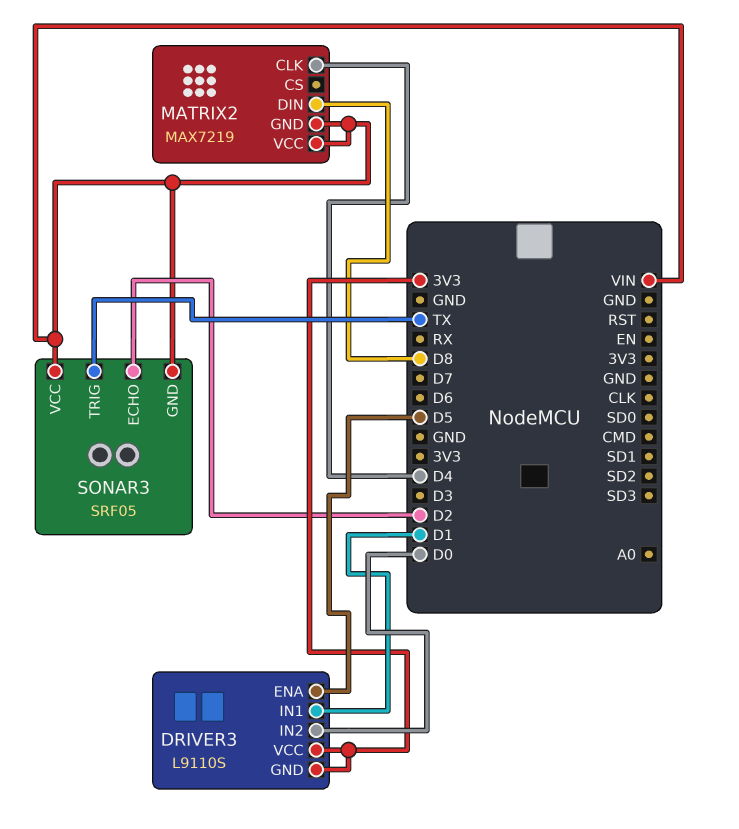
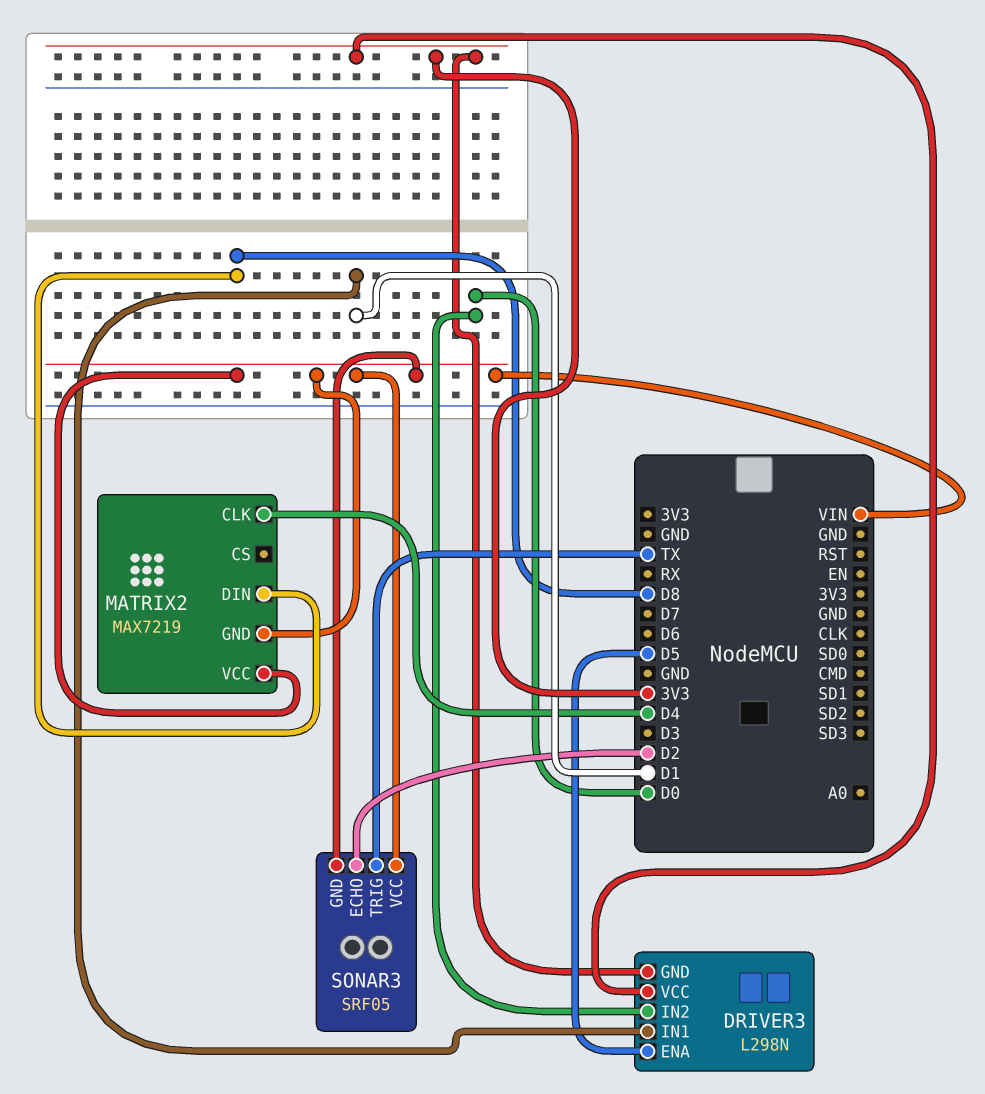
DRIVER3: L9110S -> L298N

